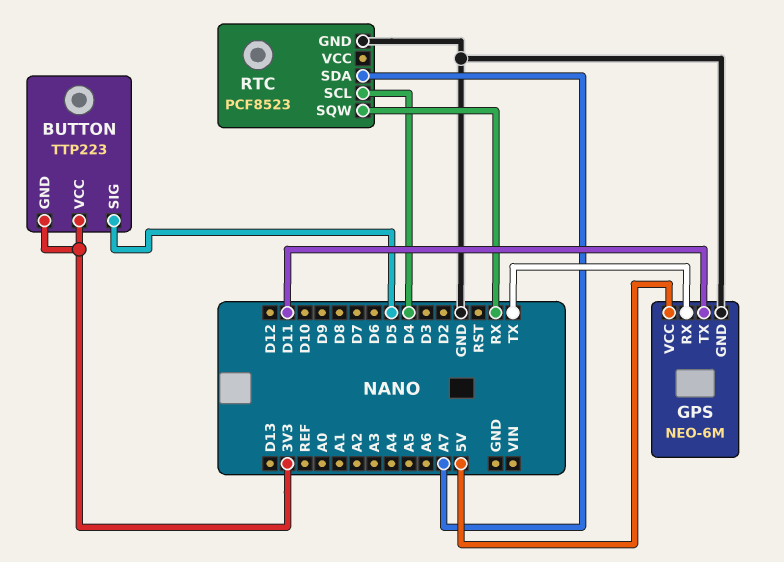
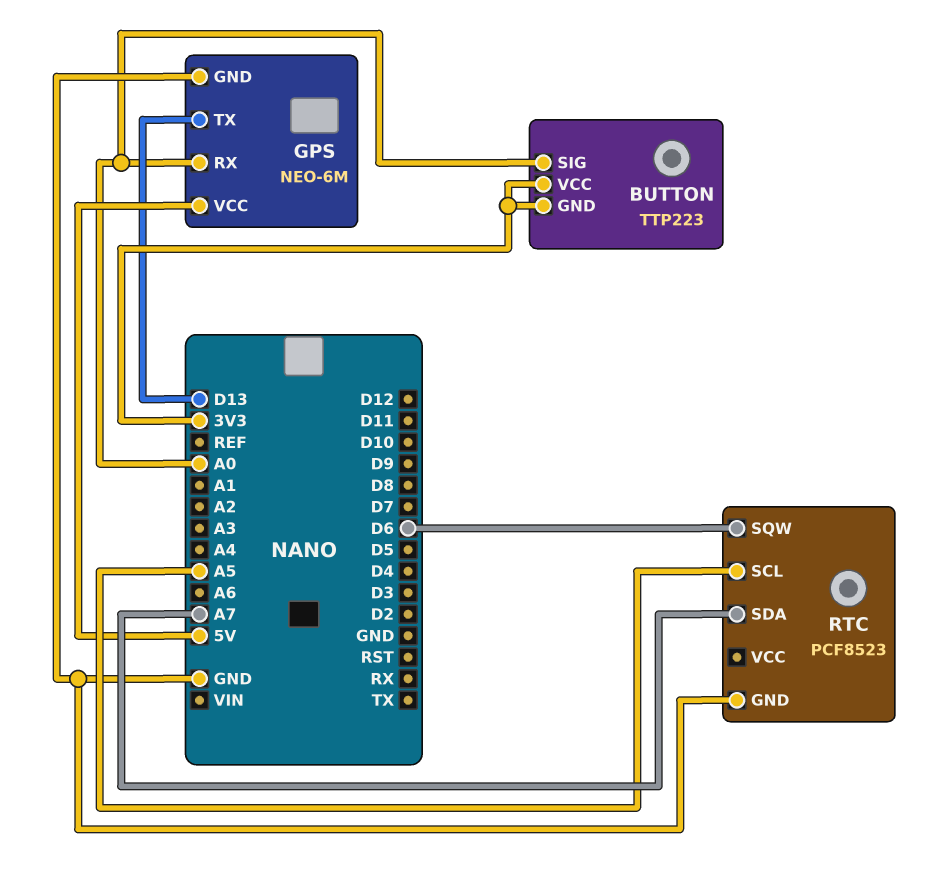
BUTTON pin SIG: D5 -> A0
GPS pin RX: TX -> A0
GPS pin TX: D11 -> D13
RTC pin SCL: D4 -> A5
RTC pin SQW: RX -> D6

